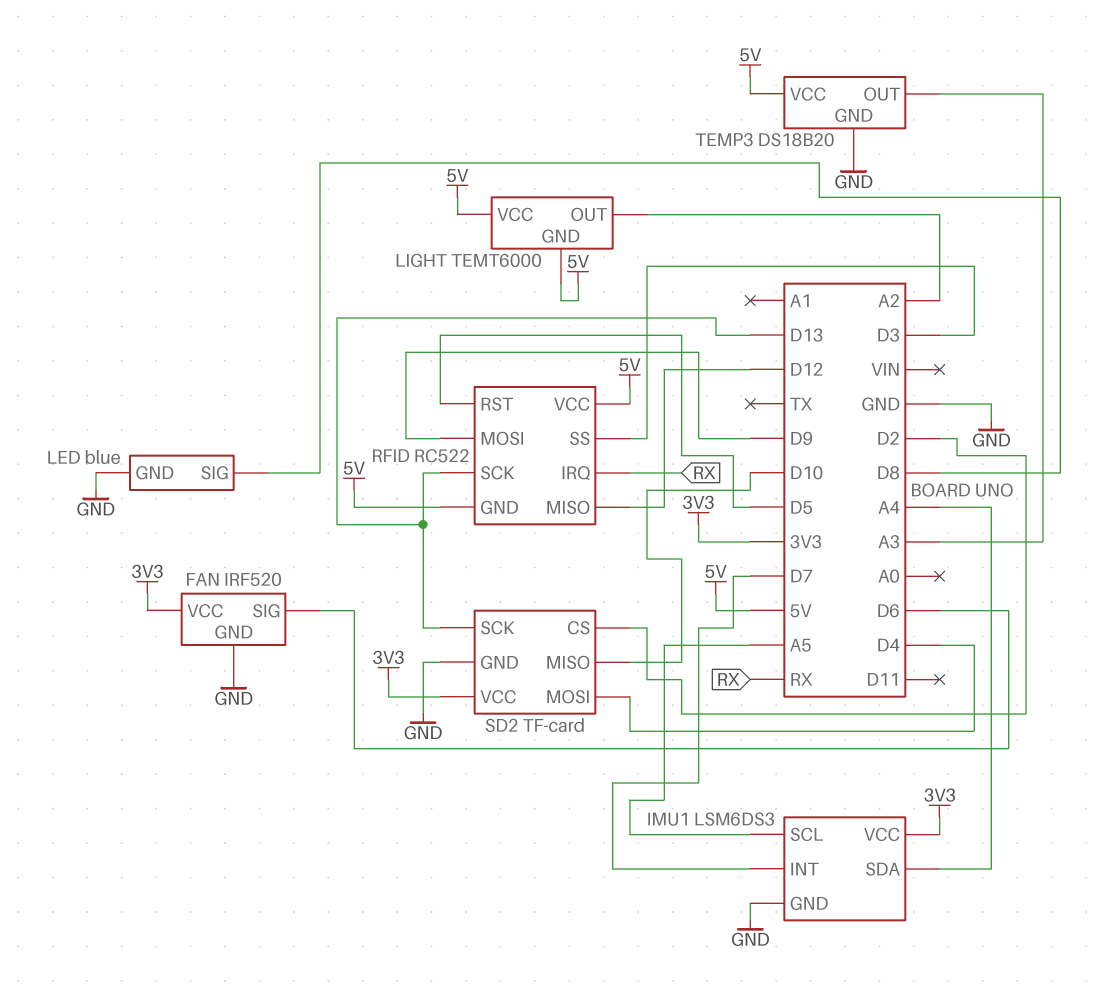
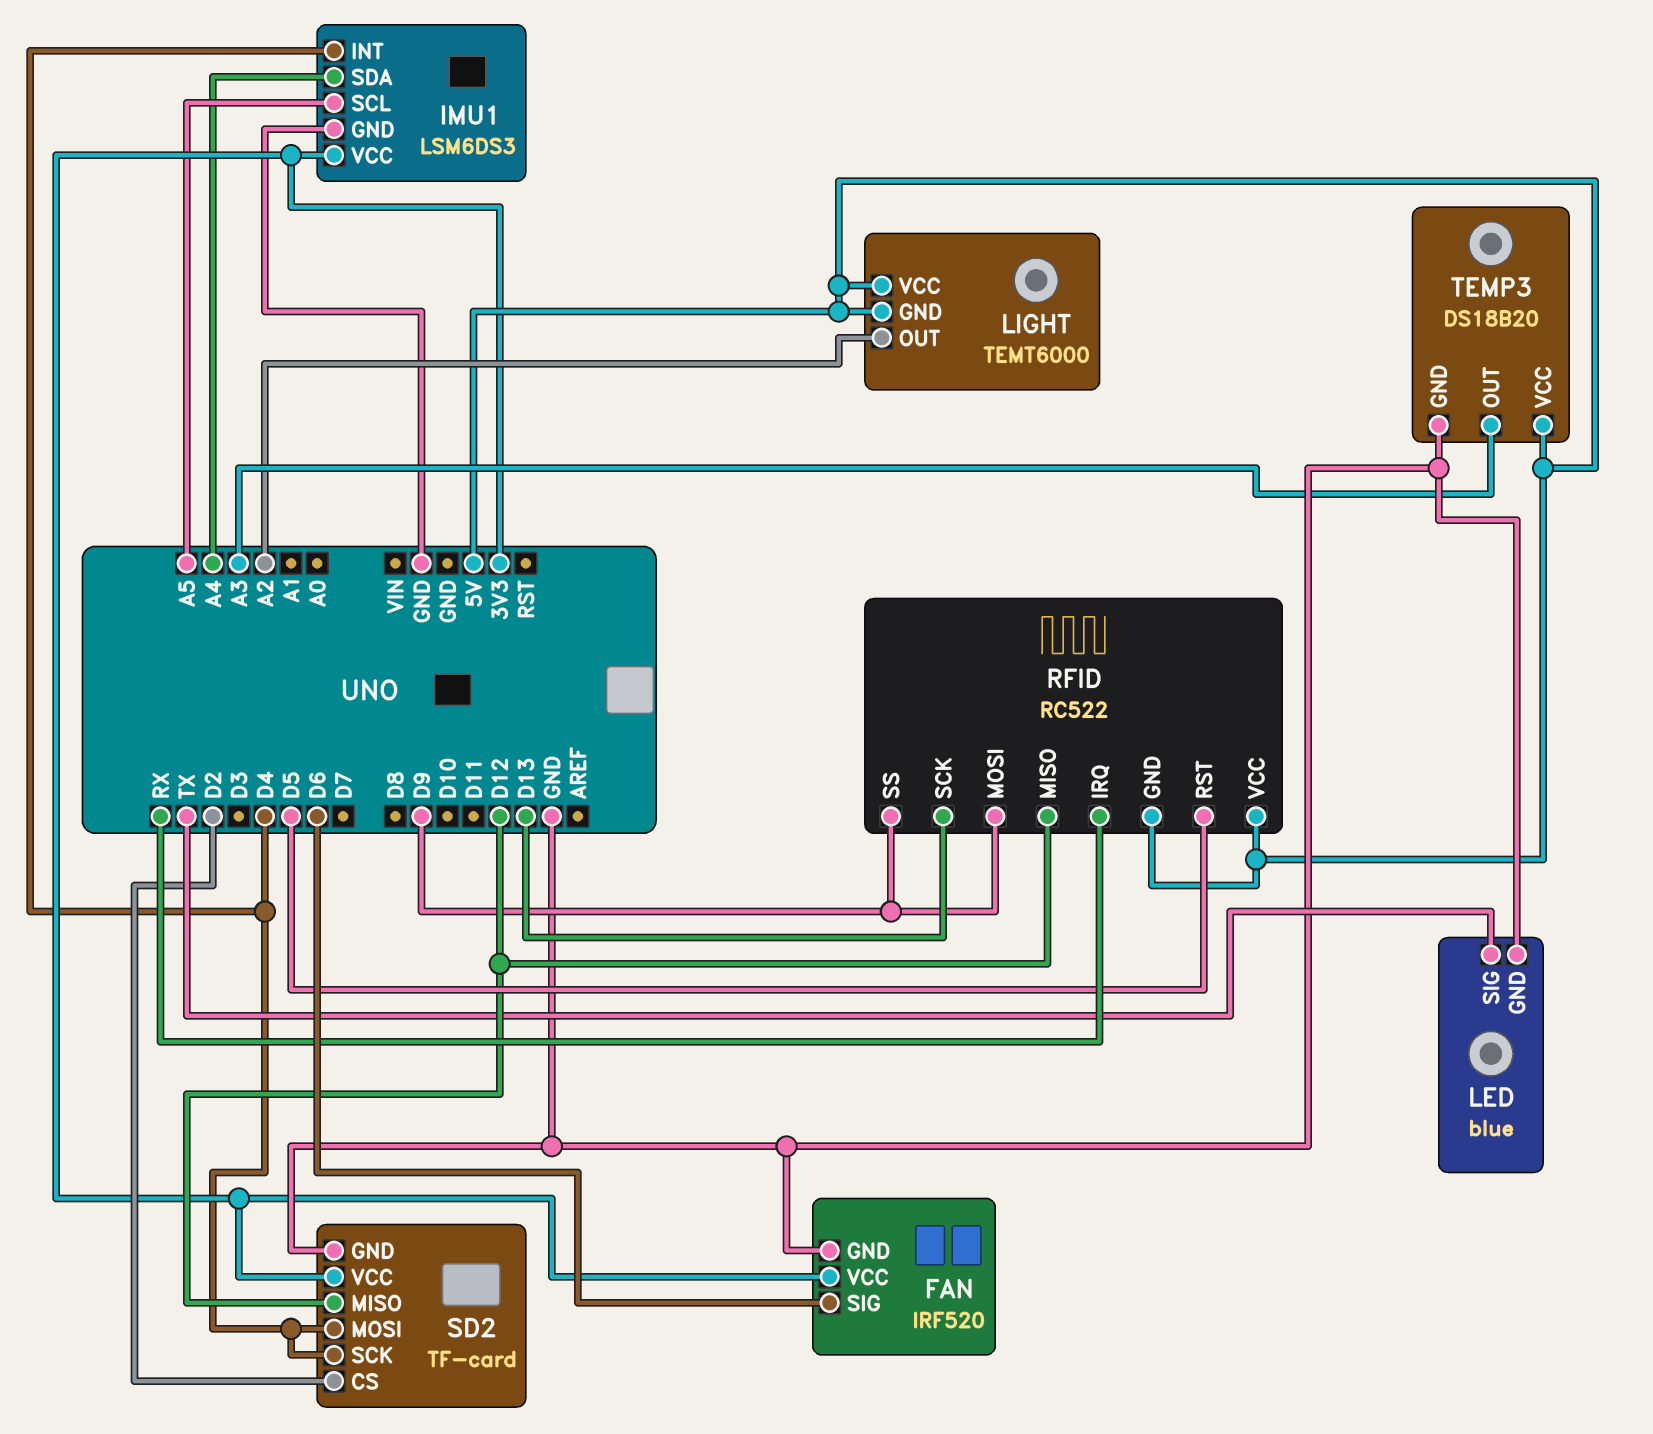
IMU1 pin INT: D7 -> D4
LED pin SIG: D8 -> TX
RFID pin SS: D3 -> D9
SD2 pin MISO: D10 -> D12
SD2 pin SCK: D13 -> D4

